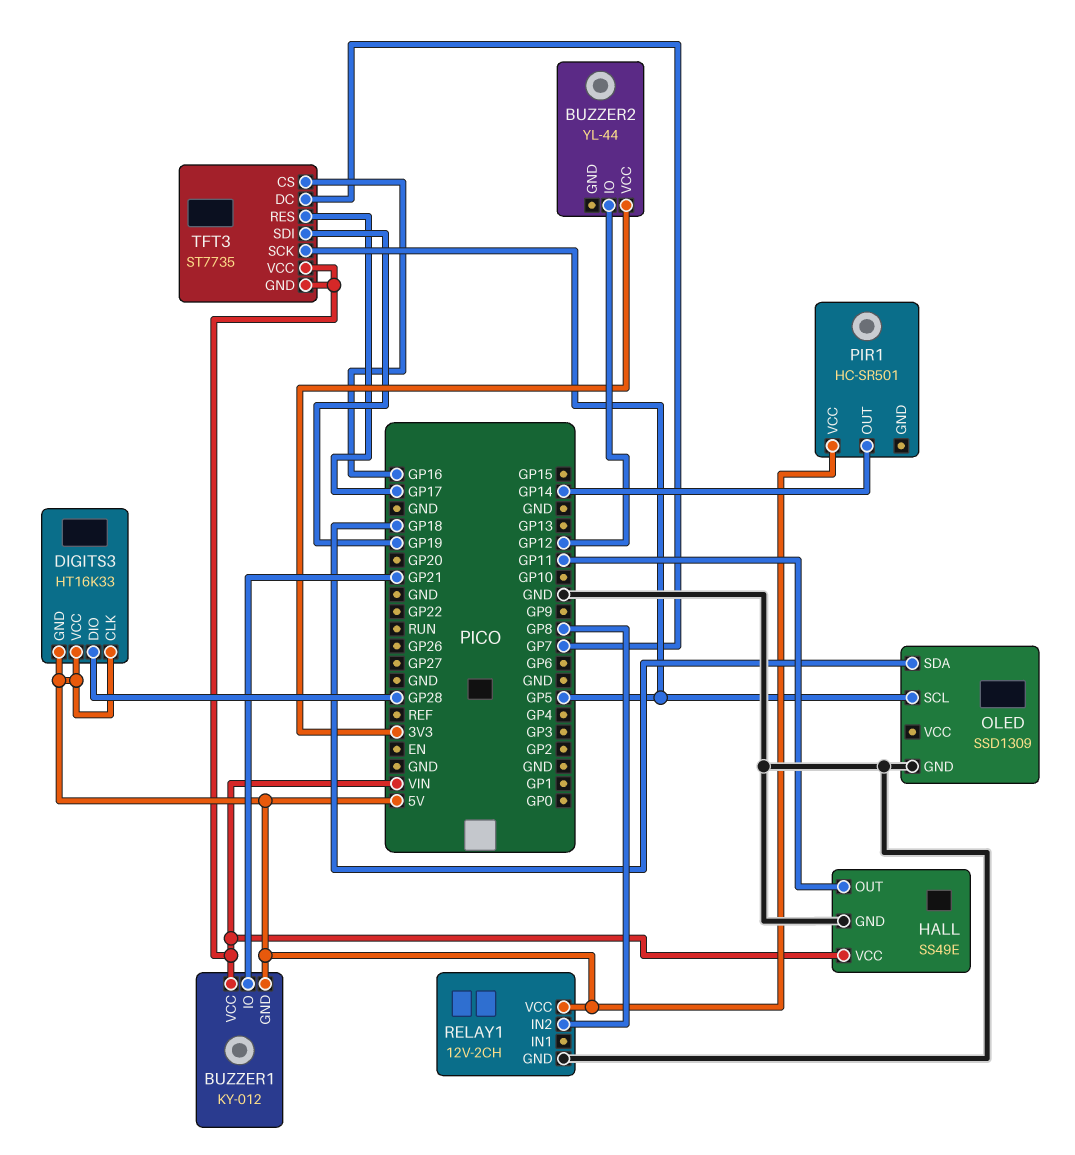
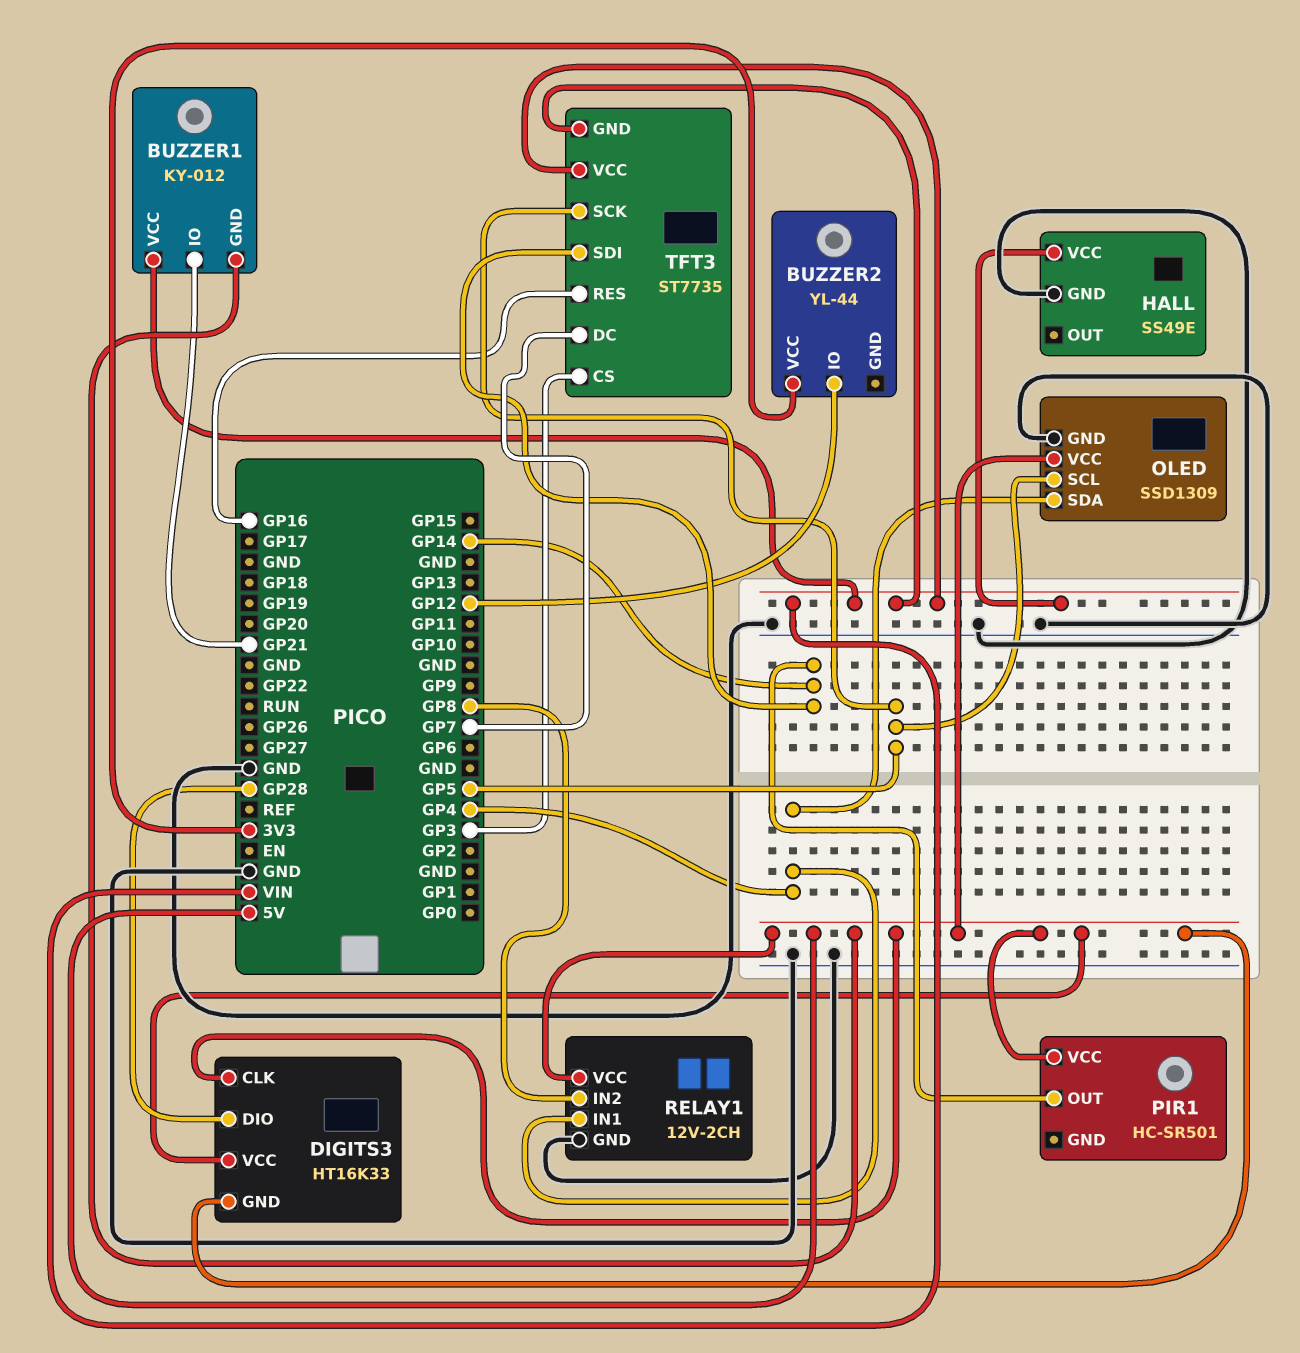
HALL pin OUT: GP11 -> none
OLED pin SDA: GP18 -> GP4
OLED pin VCC: none -> 5V
RELAY1 pin IN1: none -> GP4
TFT3 pin CS: GP16 -> GP3
TFT3 pin RES: GP17 -> GP16
TFT3 pin SDI: GP19 -> GP14

